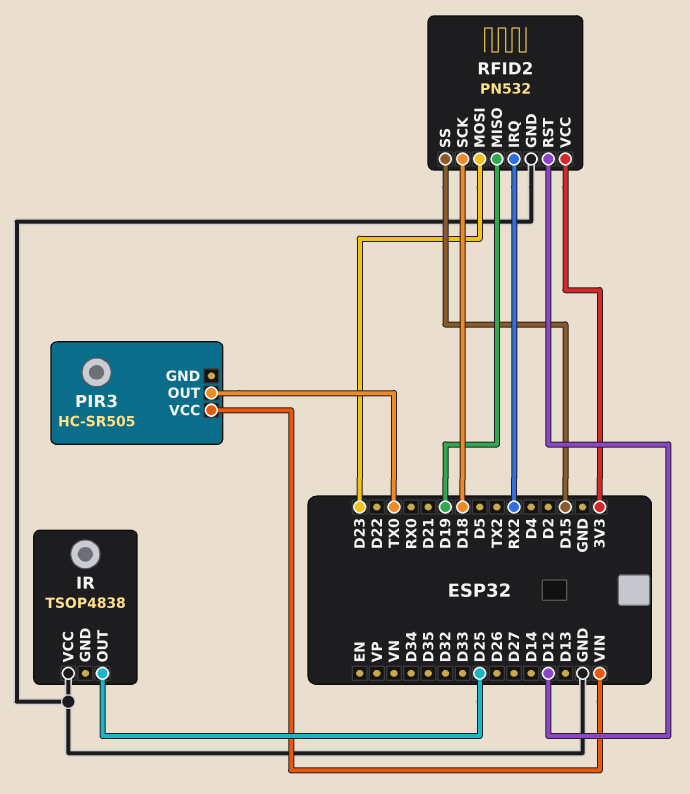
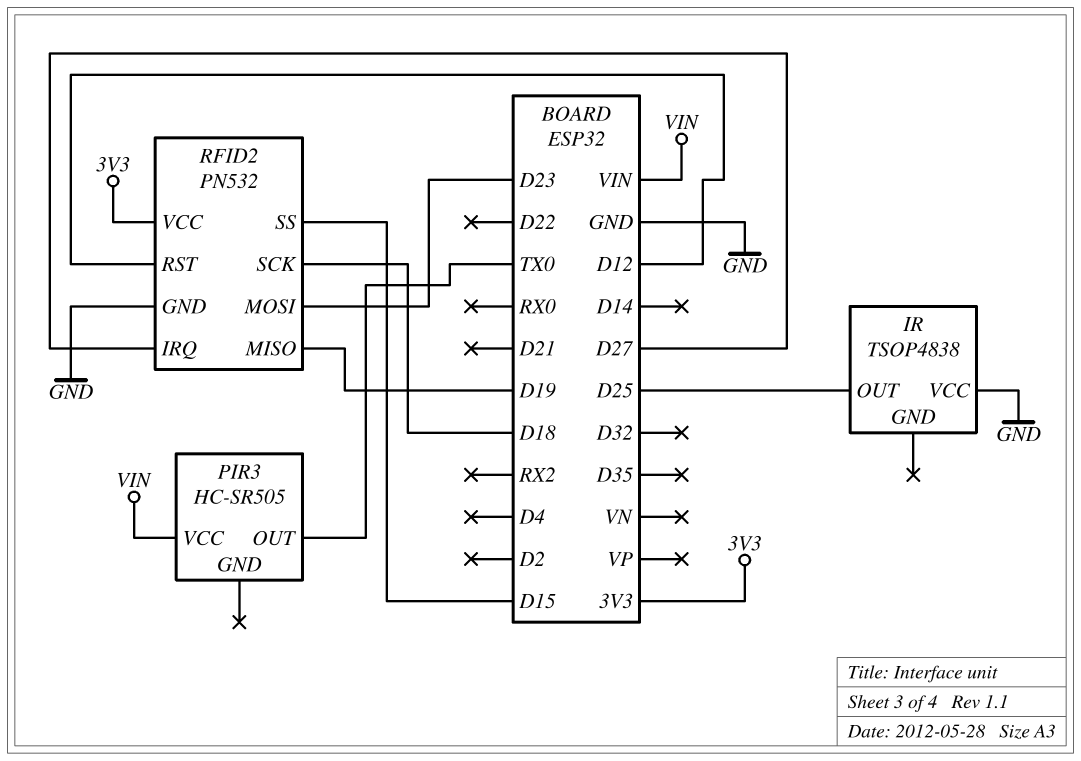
RFID2 pin IRQ: RX2 -> D27

